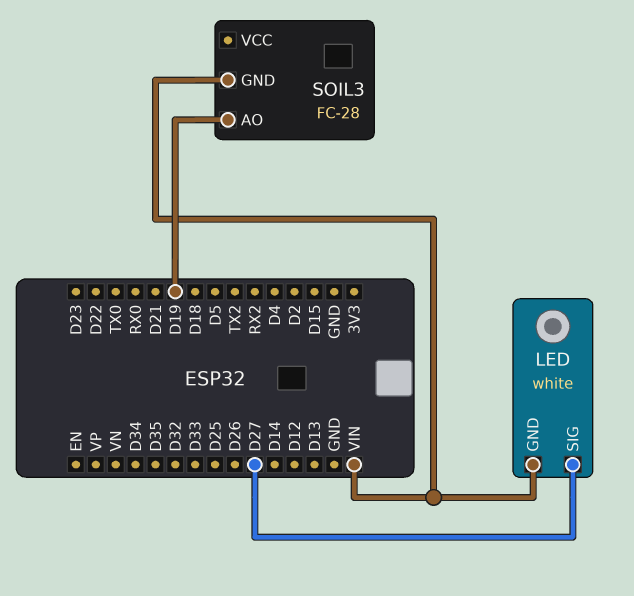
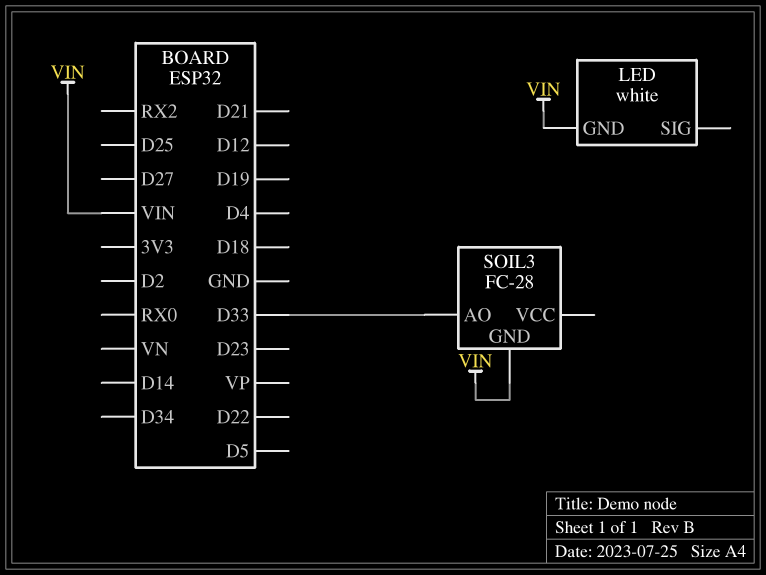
LED pin SIG: D27 -> none
SOIL3 pin AO: D19 -> D33

